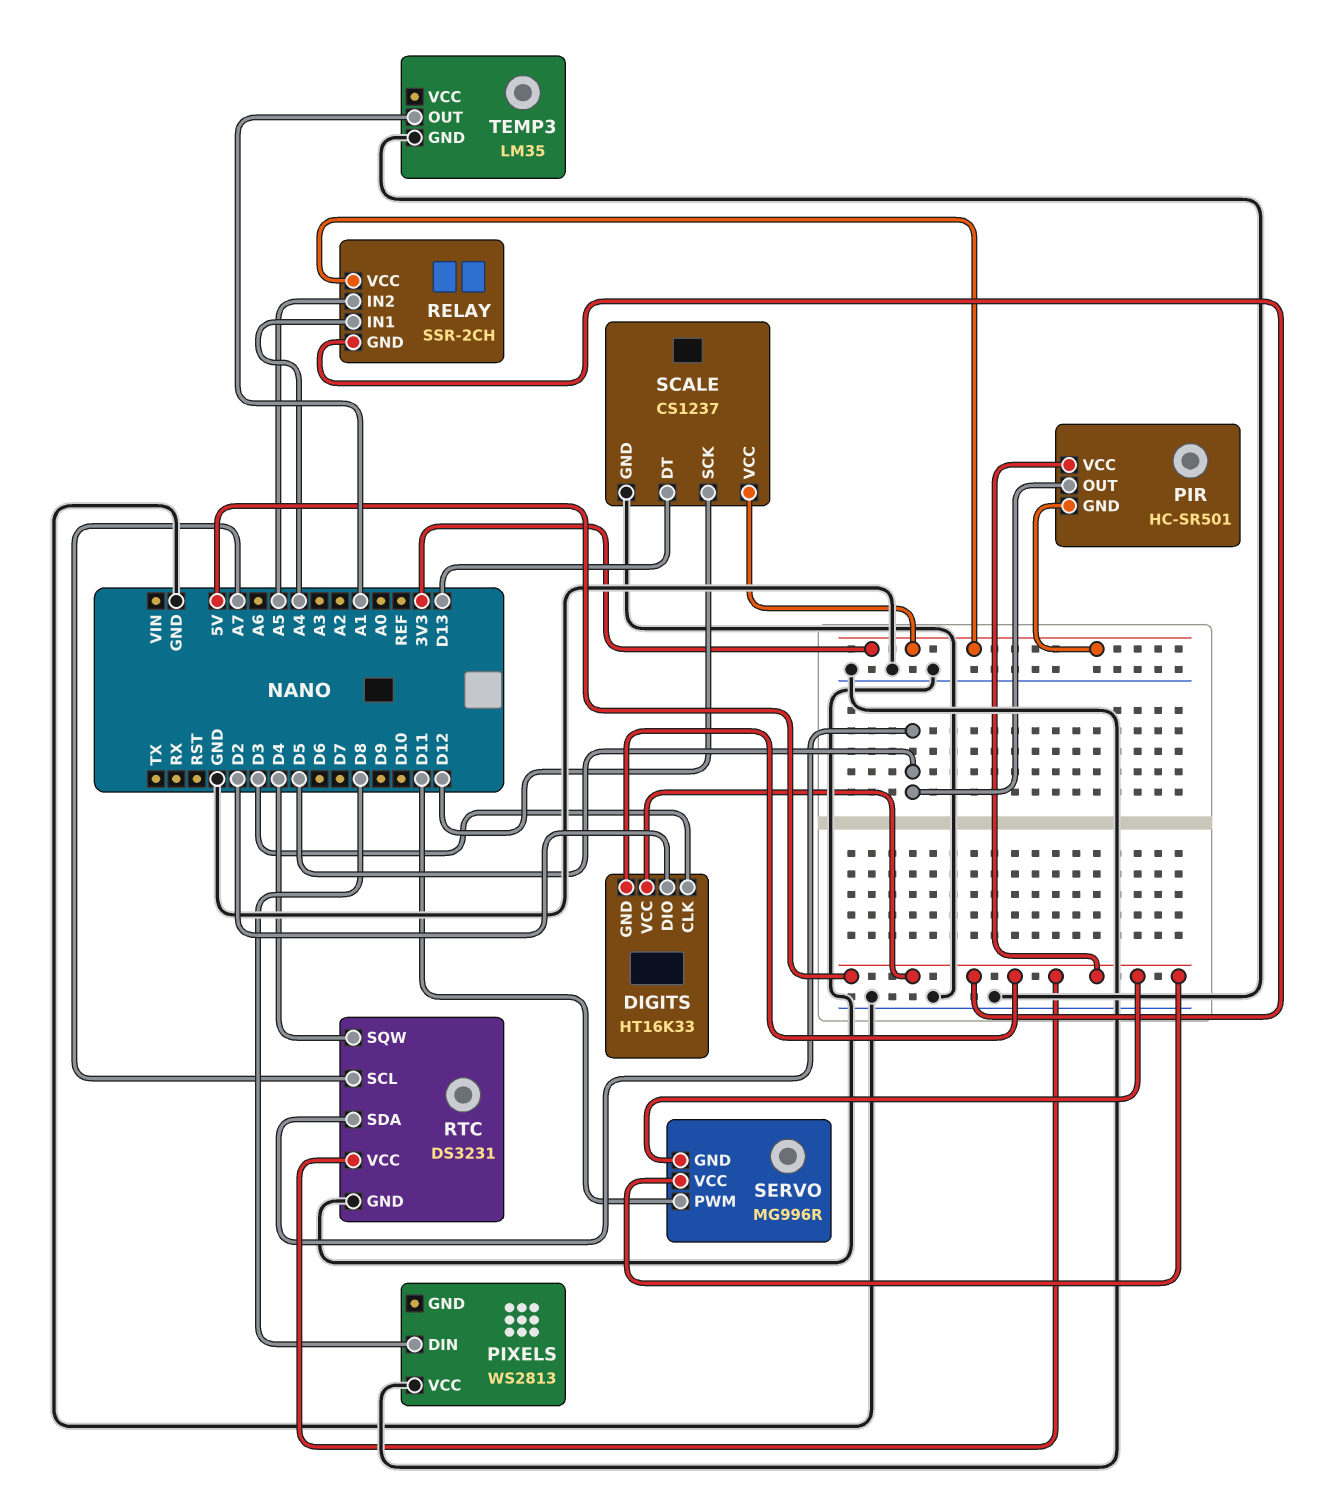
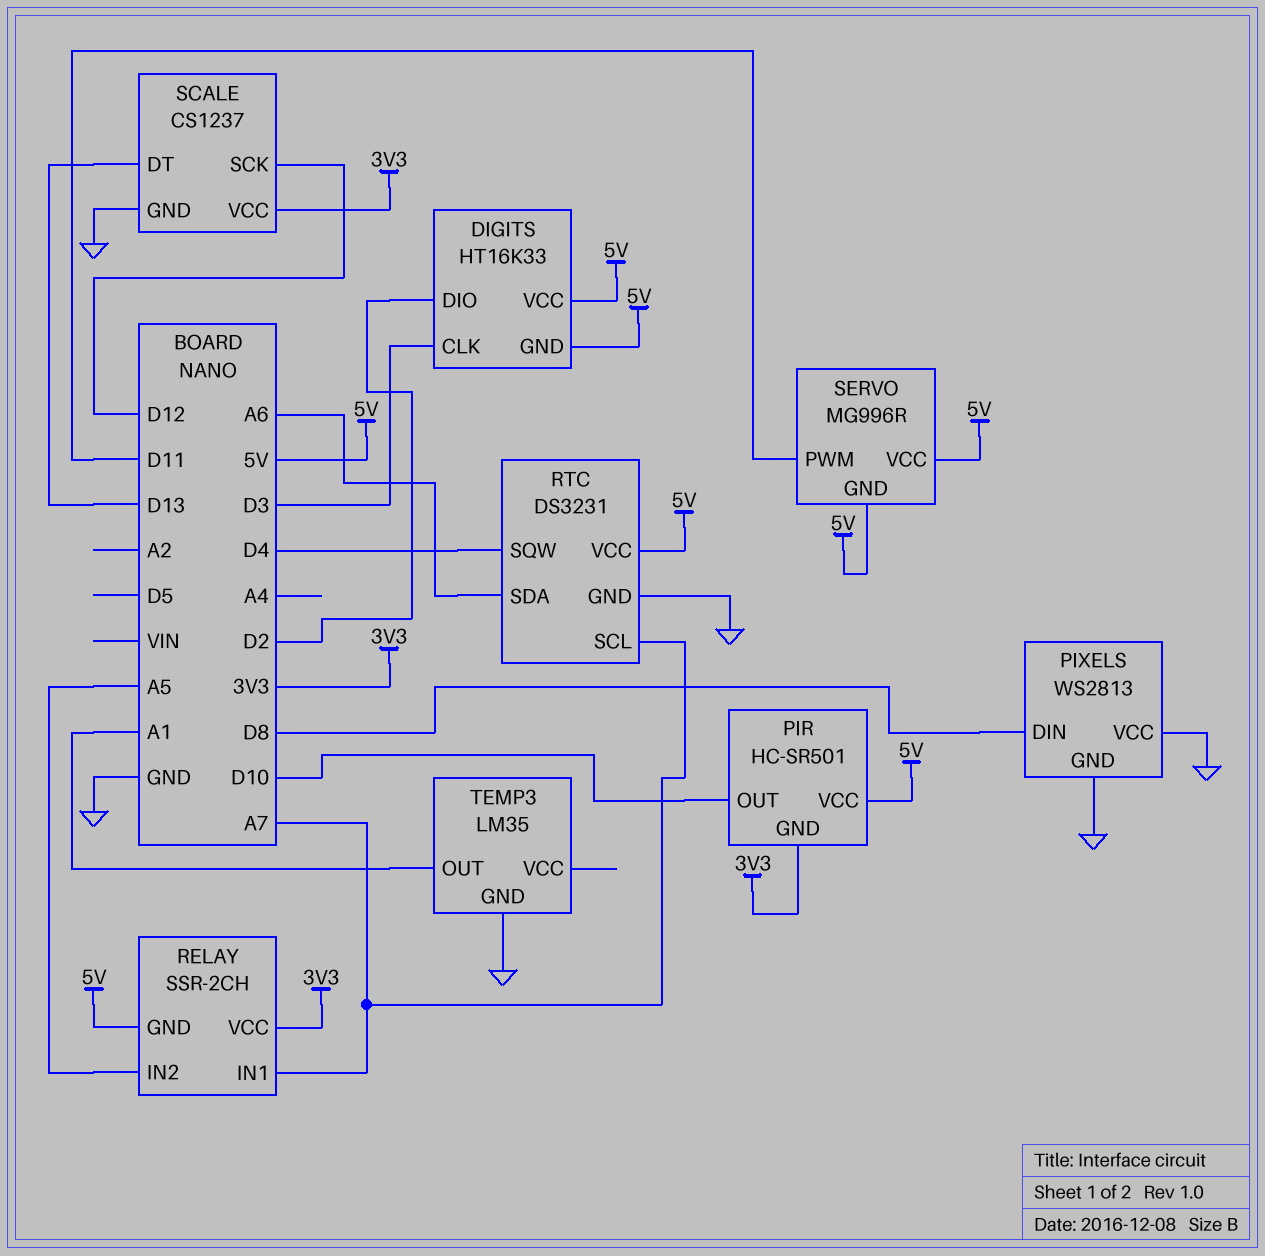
PIR pin OUT: D5 -> D10
PIXELS pin GND: none -> GND
RELAY pin IN1: A4 -> A7
RTC pin SDA: D5 -> A6

